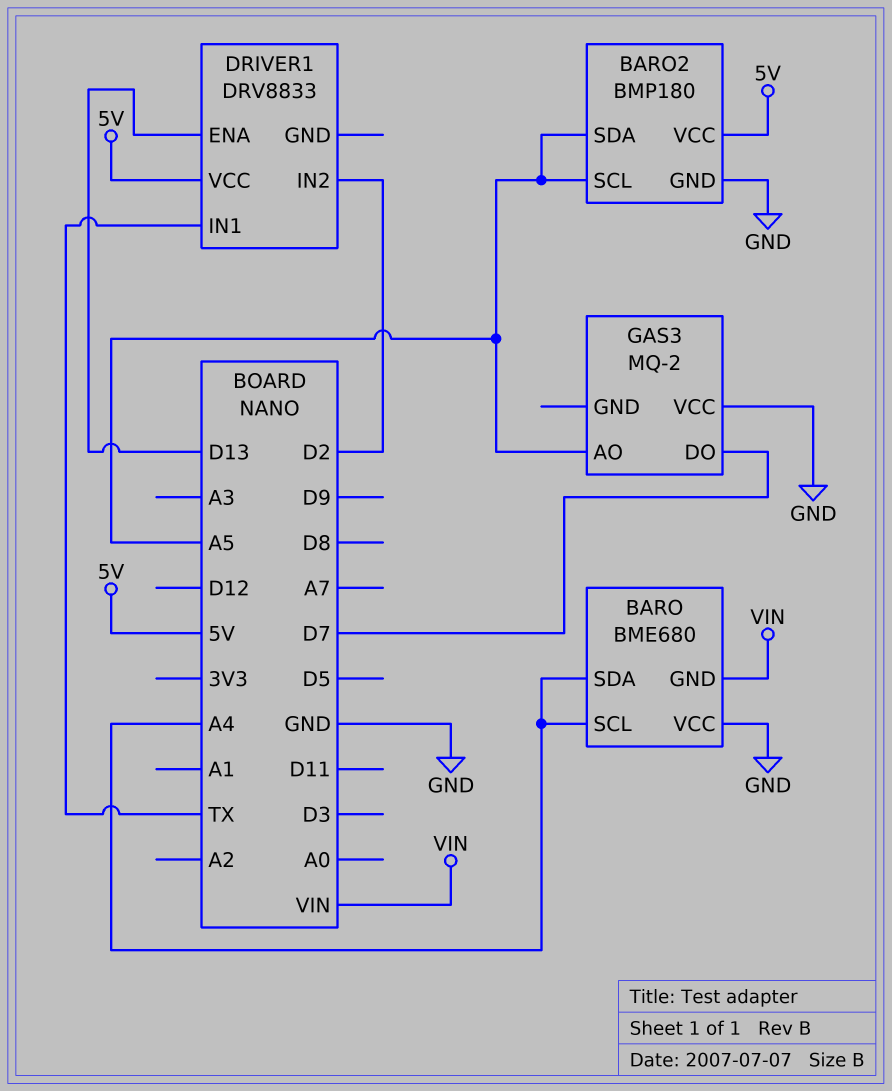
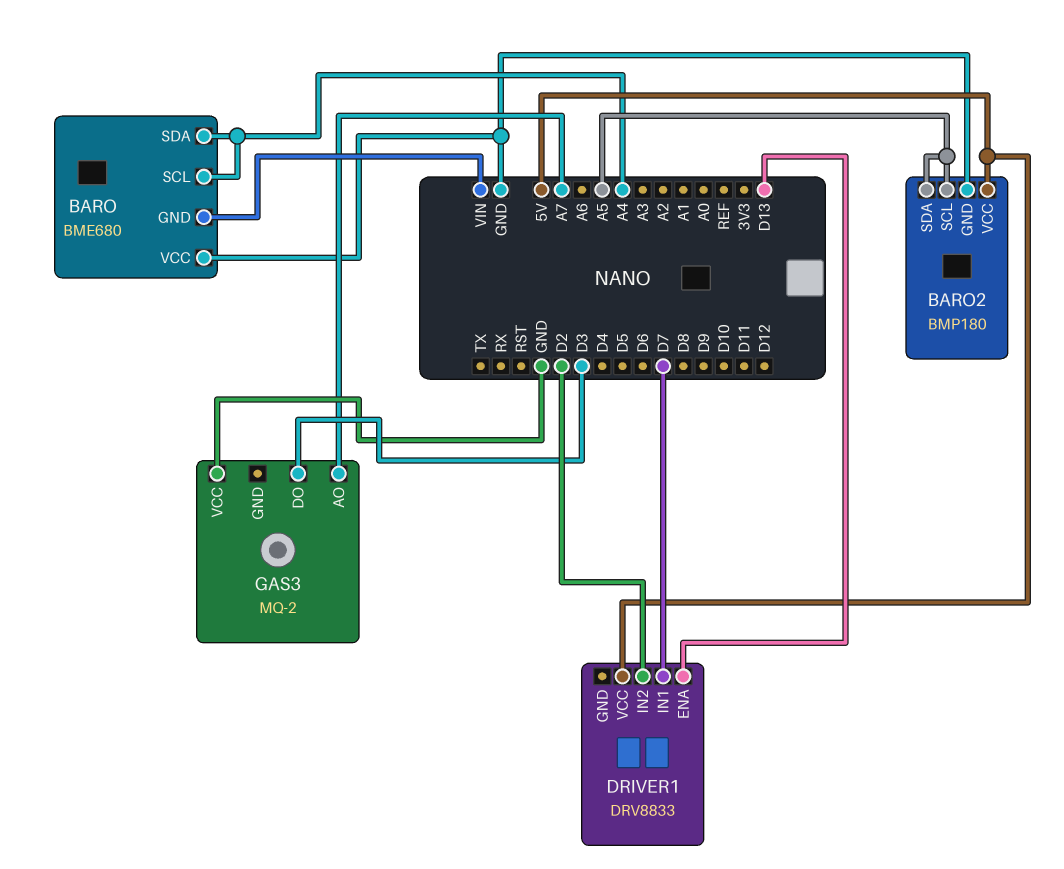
DRIVER1 pin IN1: TX -> D7
GAS3 pin AO: A5 -> A7
GAS3 pin DO: D7 -> D3

